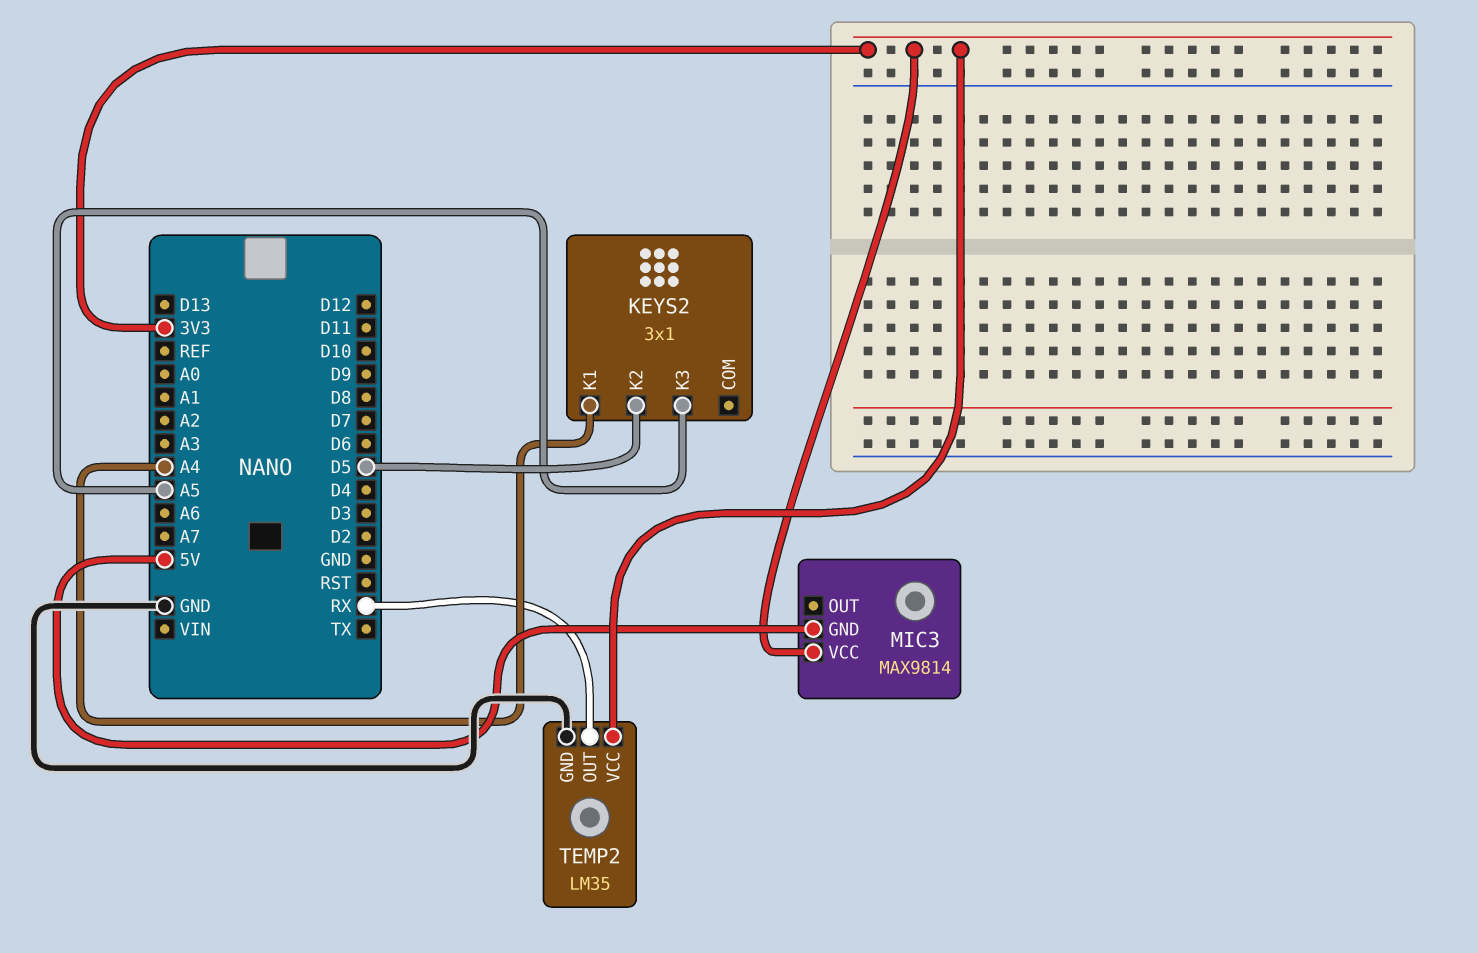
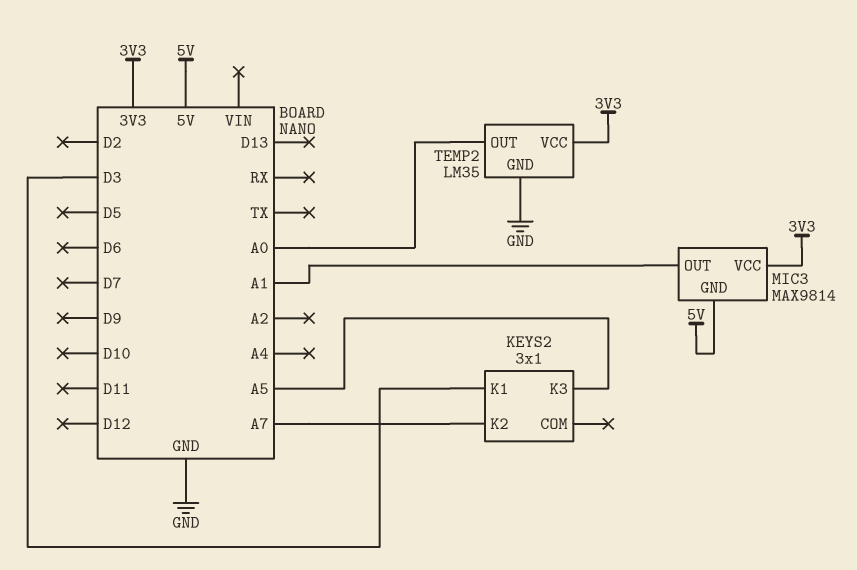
KEYS2 pin K1: A4 -> D3
KEYS2 pin K2: D5 -> A7
MIC3 pin OUT: none -> A1
TEMP2 pin OUT: RX -> A0

